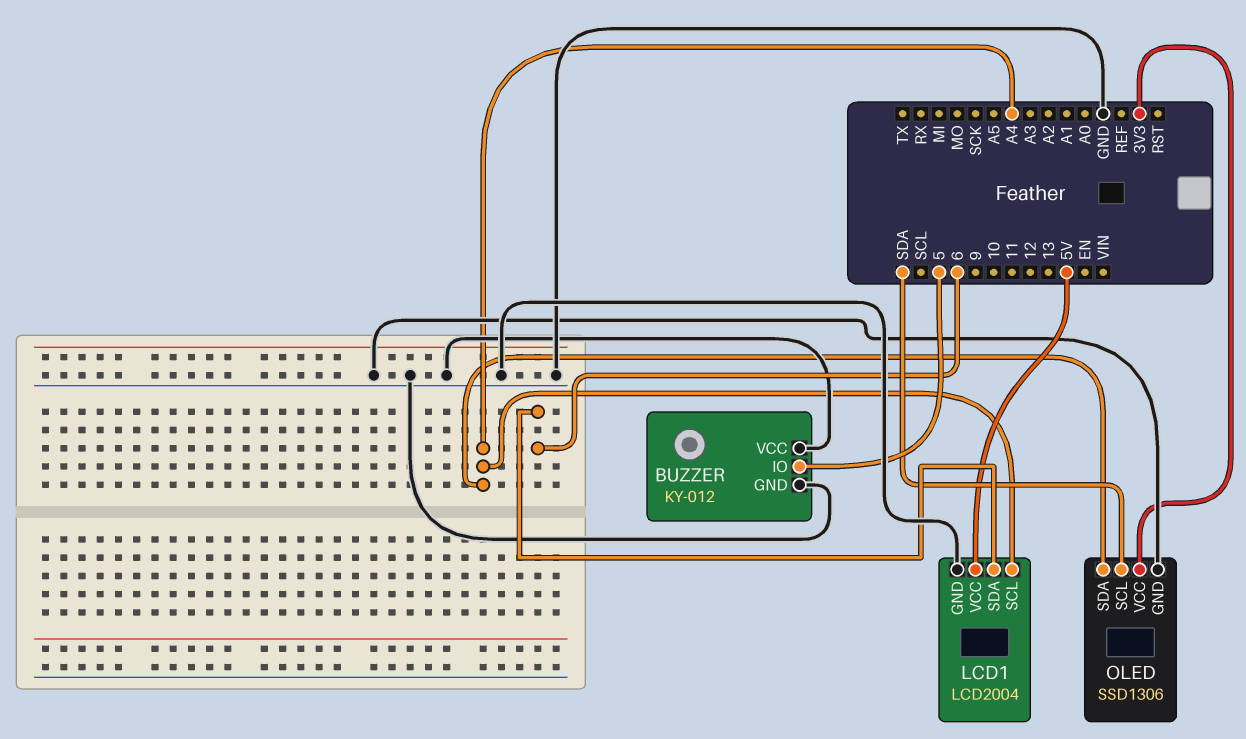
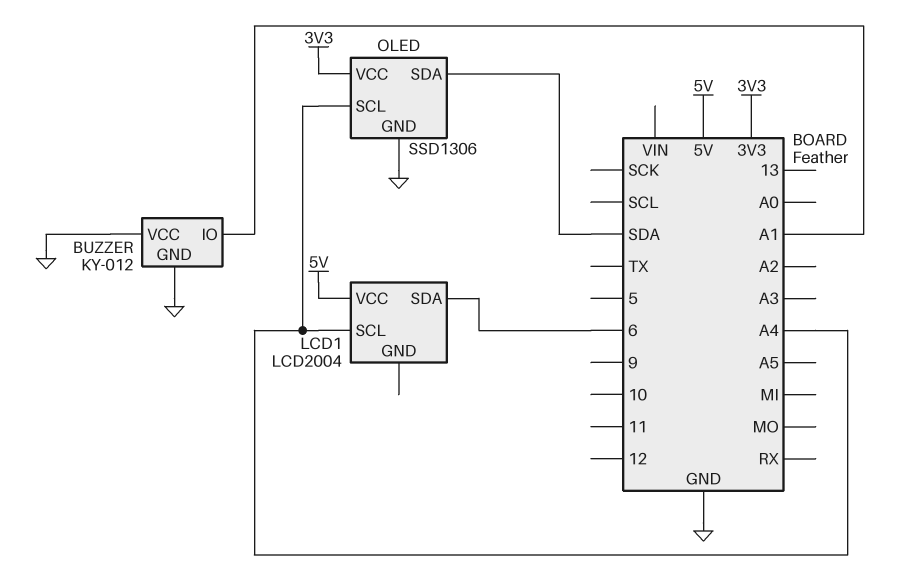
BUZZER pin IO: 5 -> A1
LCD1 pin GND: GND -> none
OLED pin SCL: SDA -> A4
OLED pin SDA: A4 -> SDA

